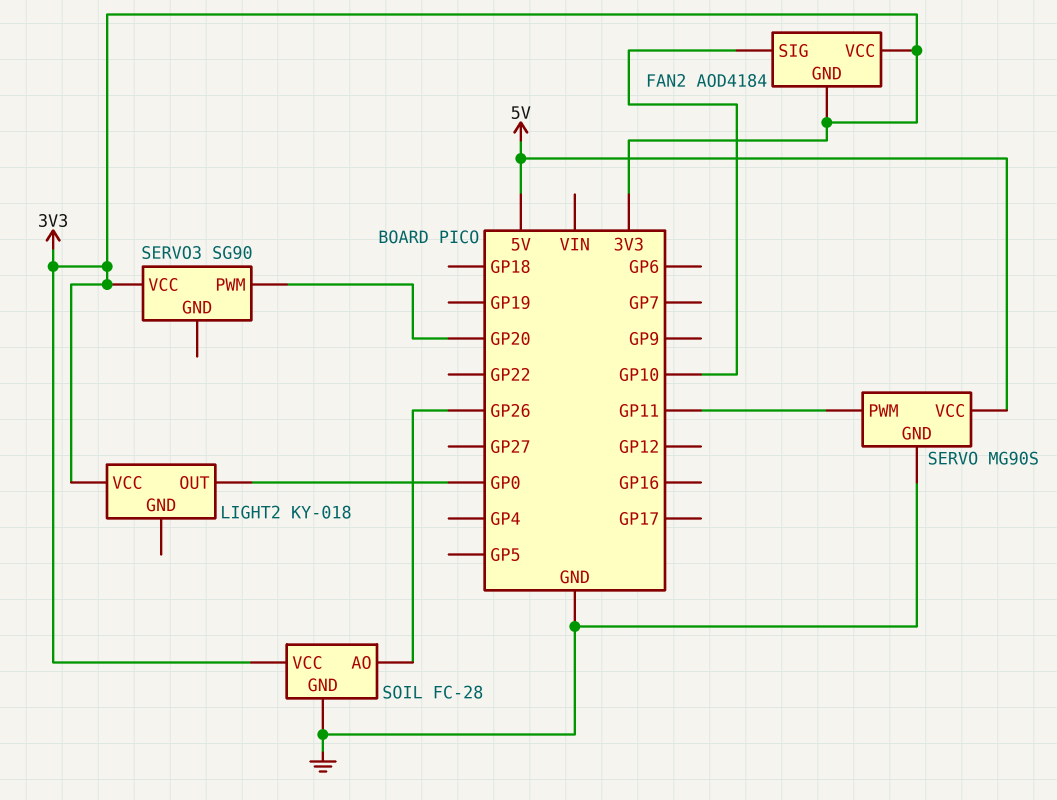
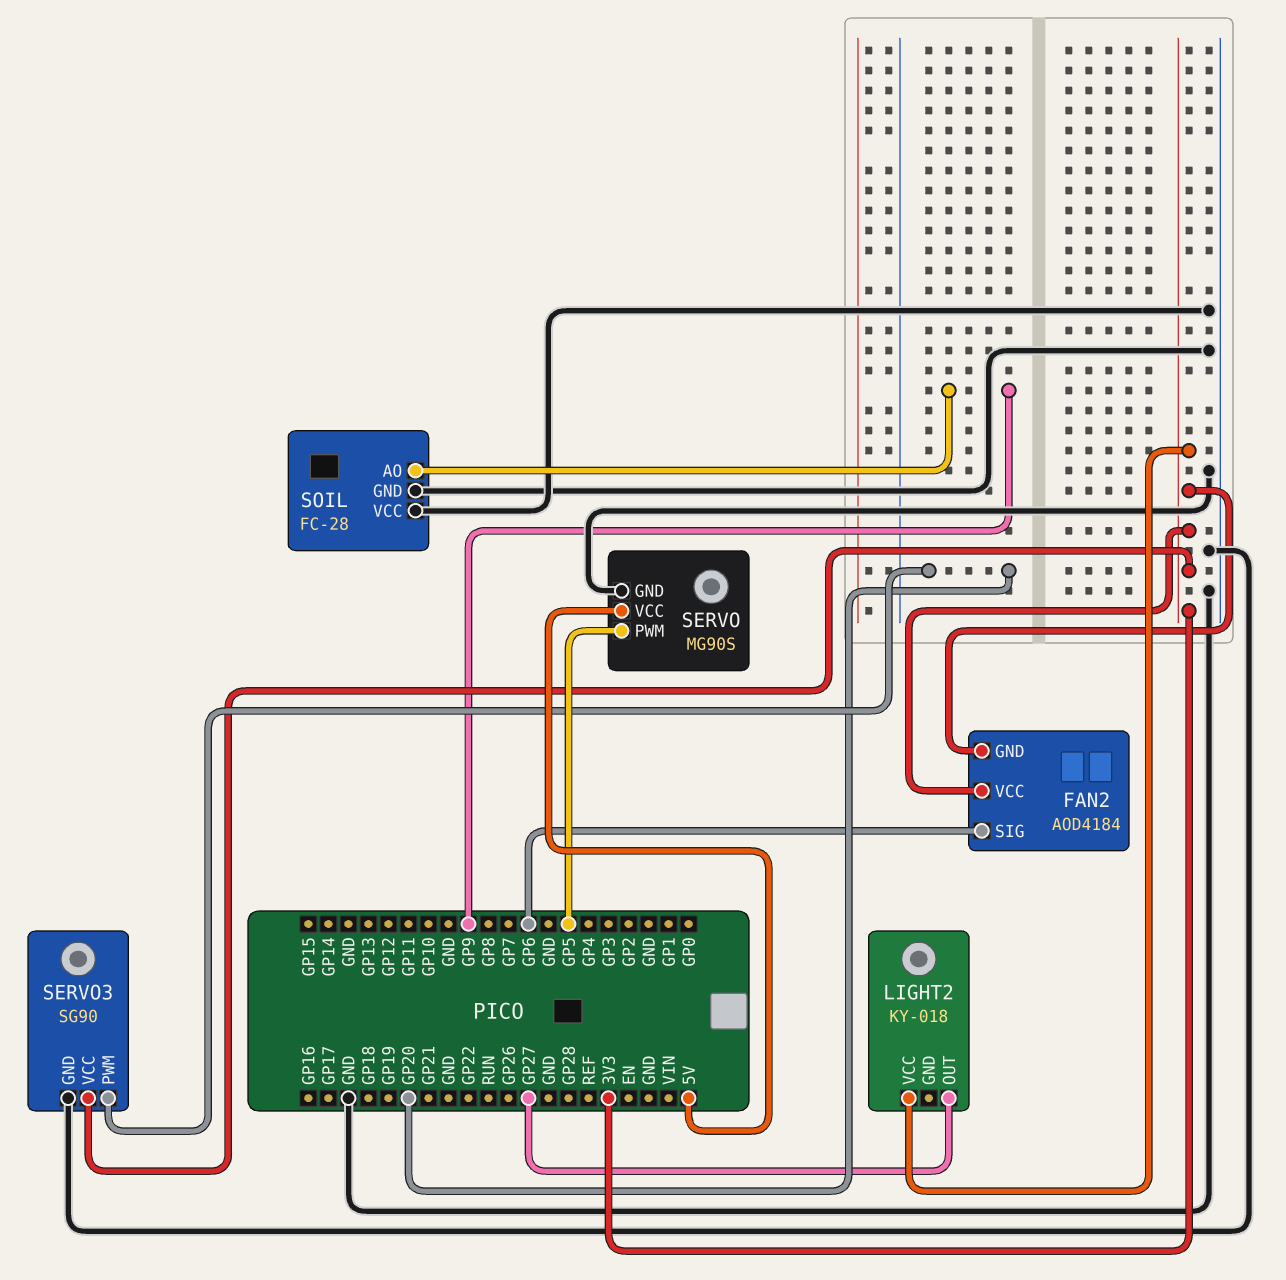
FAN2 pin SIG: GP10 -> GP6
LIGHT2 pin OUT: GP0 -> GP27
SERVO pin PWM: GP11 -> GP5
SERVO3 pin GND: none -> GND
SOIL pin AO: GP26 -> GP9
SOIL pin VCC: 3V3 -> GND

